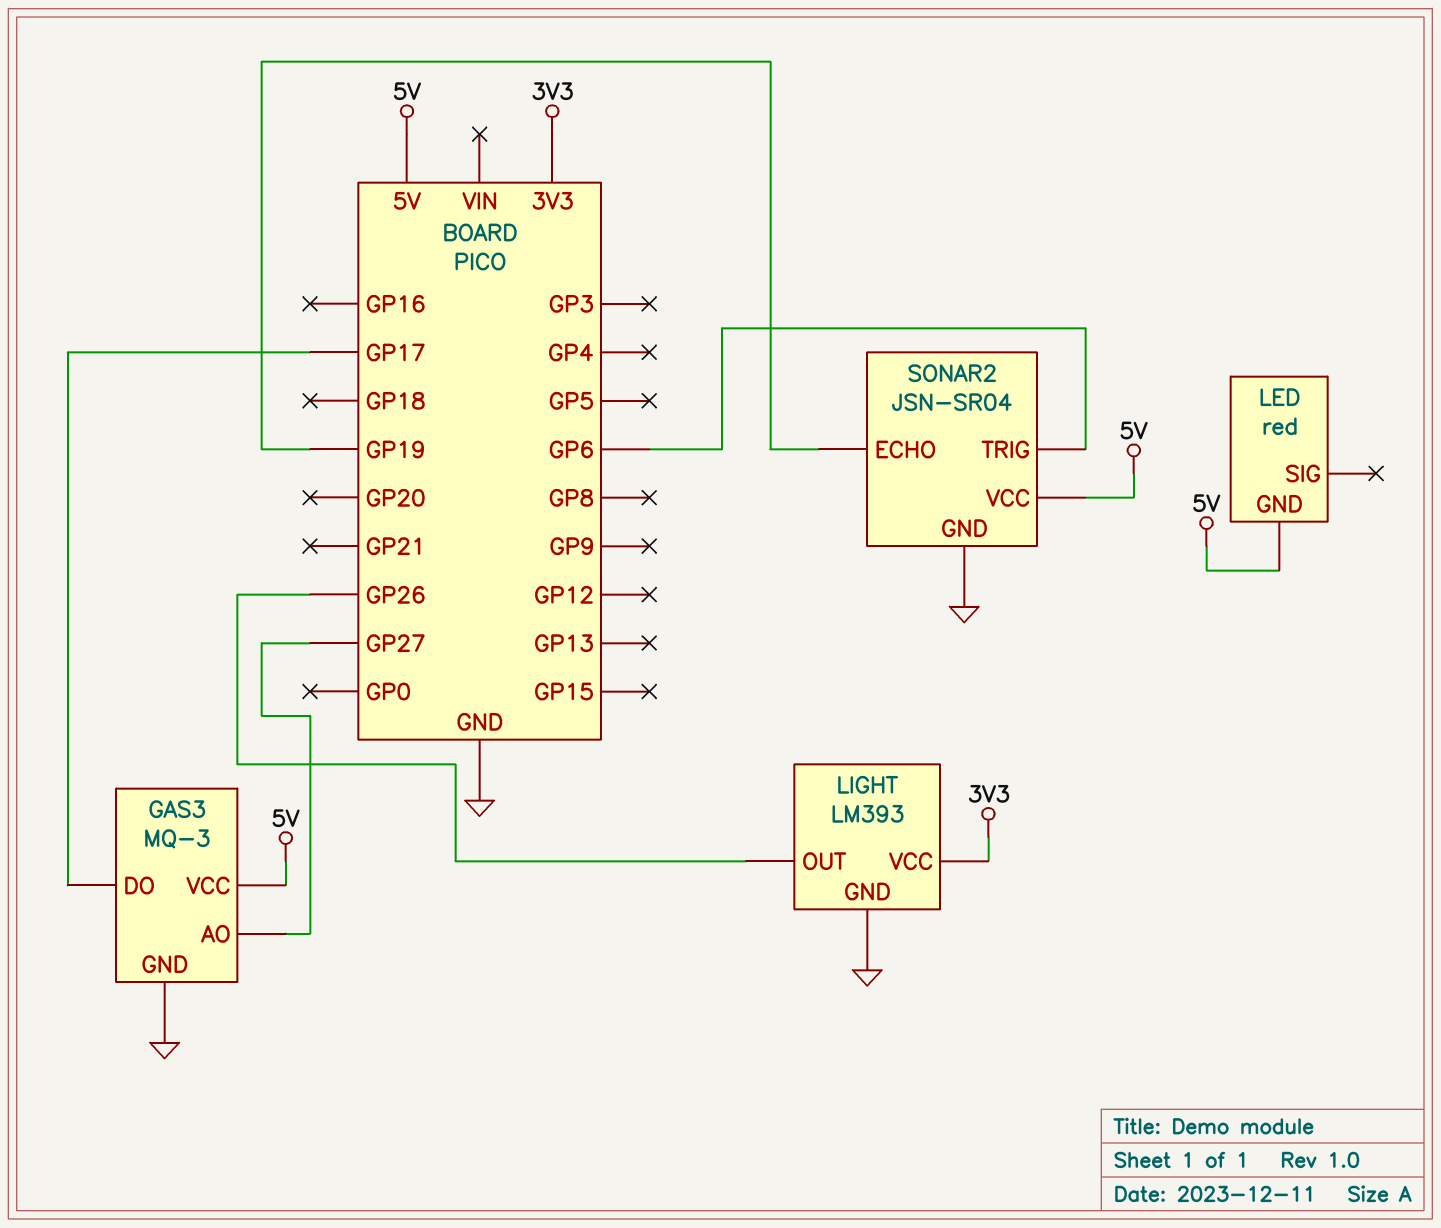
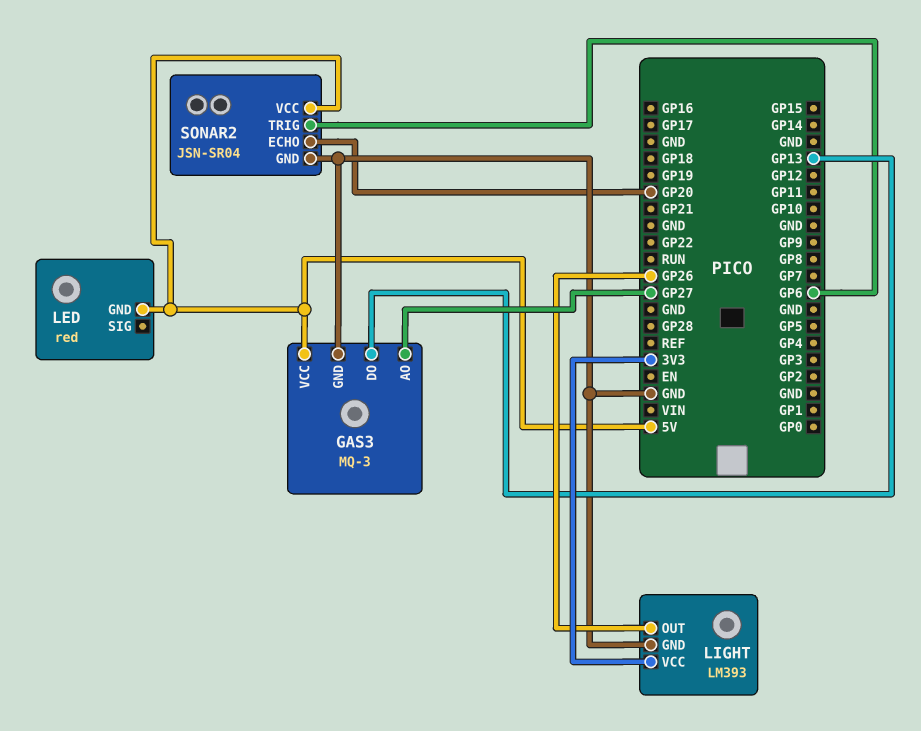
GAS3 pin DO: GP17 -> GP13
SONAR2 pin ECHO: GP19 -> GP20

